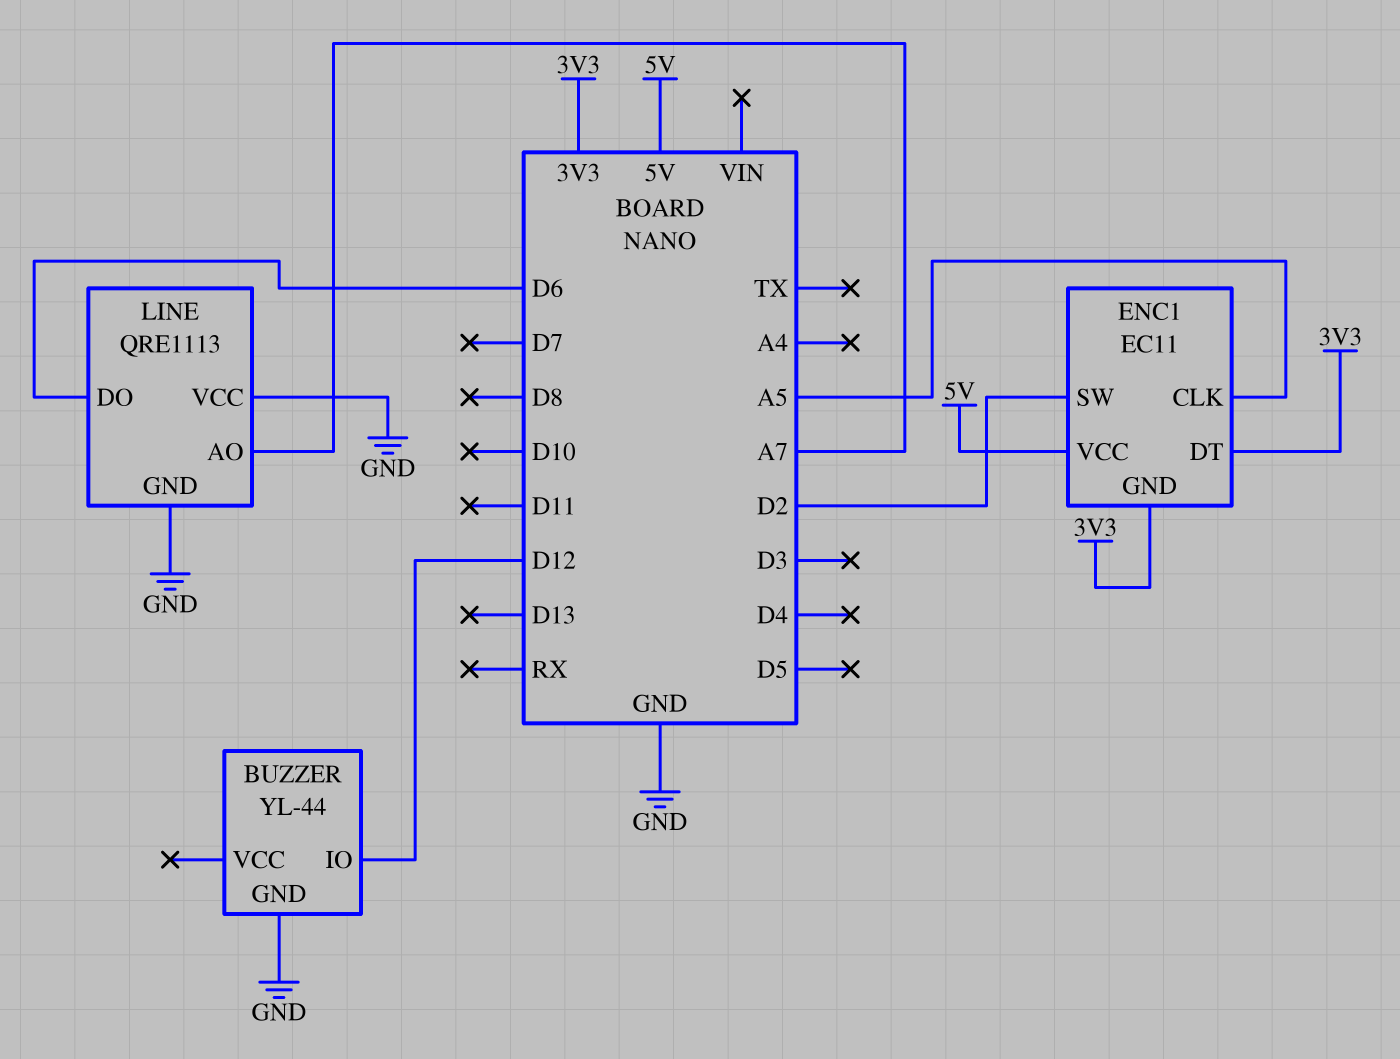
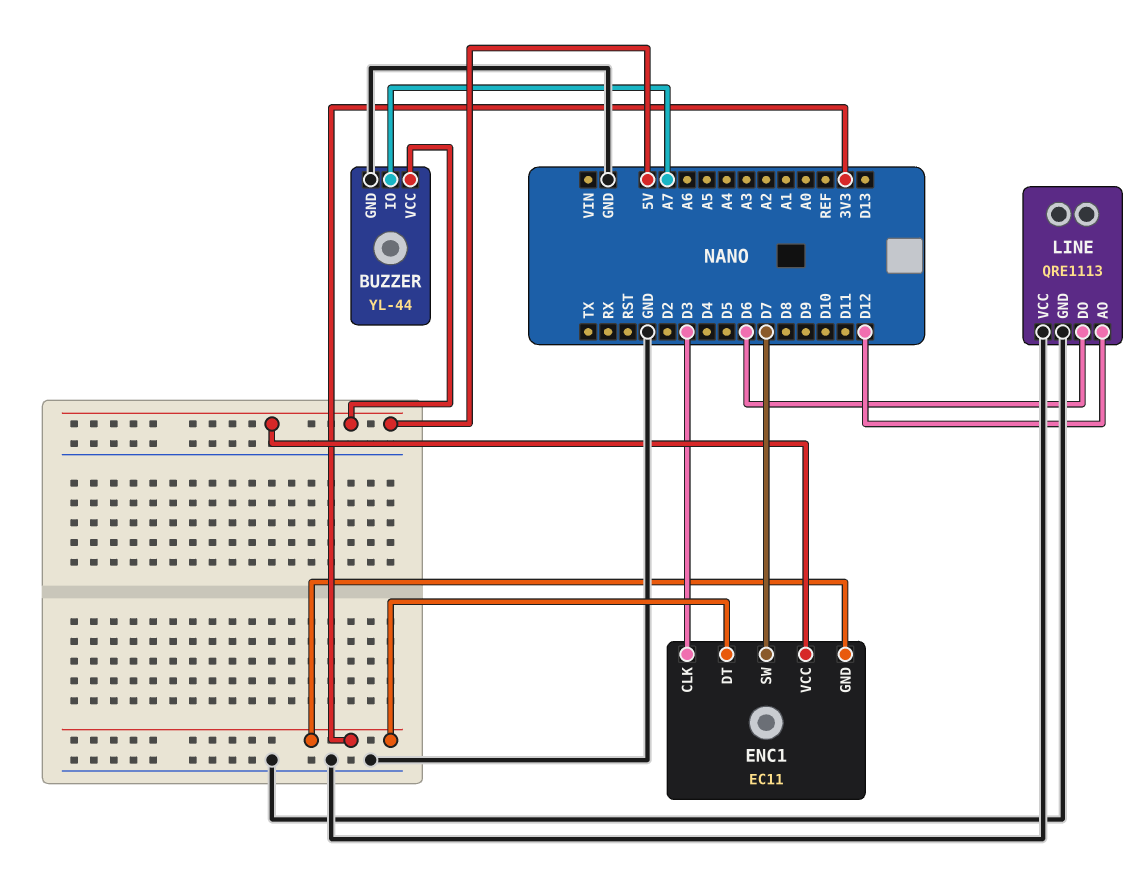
BUZZER pin IO: D12 -> A7
BUZZER pin VCC: none -> 5V
ENC1 pin CLK: A5 -> D3
ENC1 pin SW: D2 -> D7
LINE pin AO: A7 -> D12

